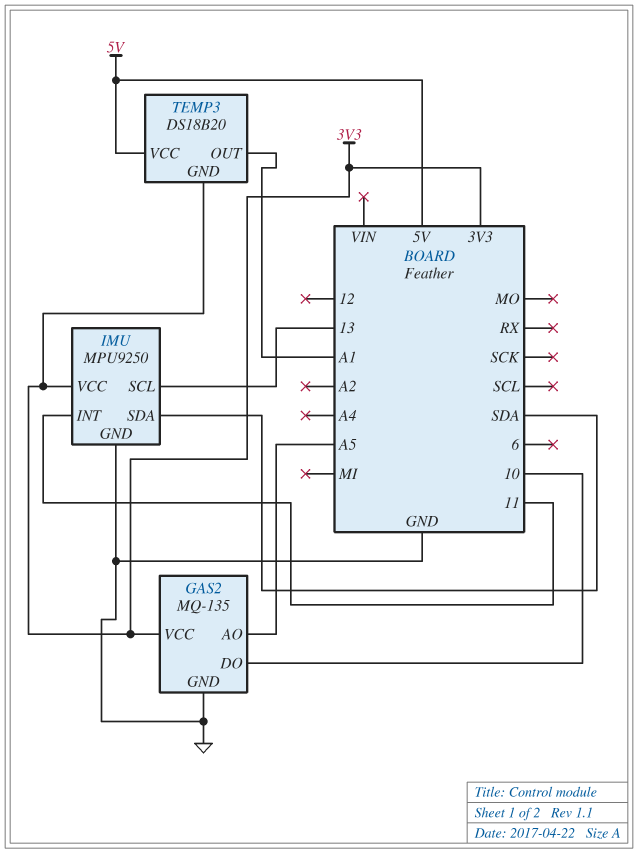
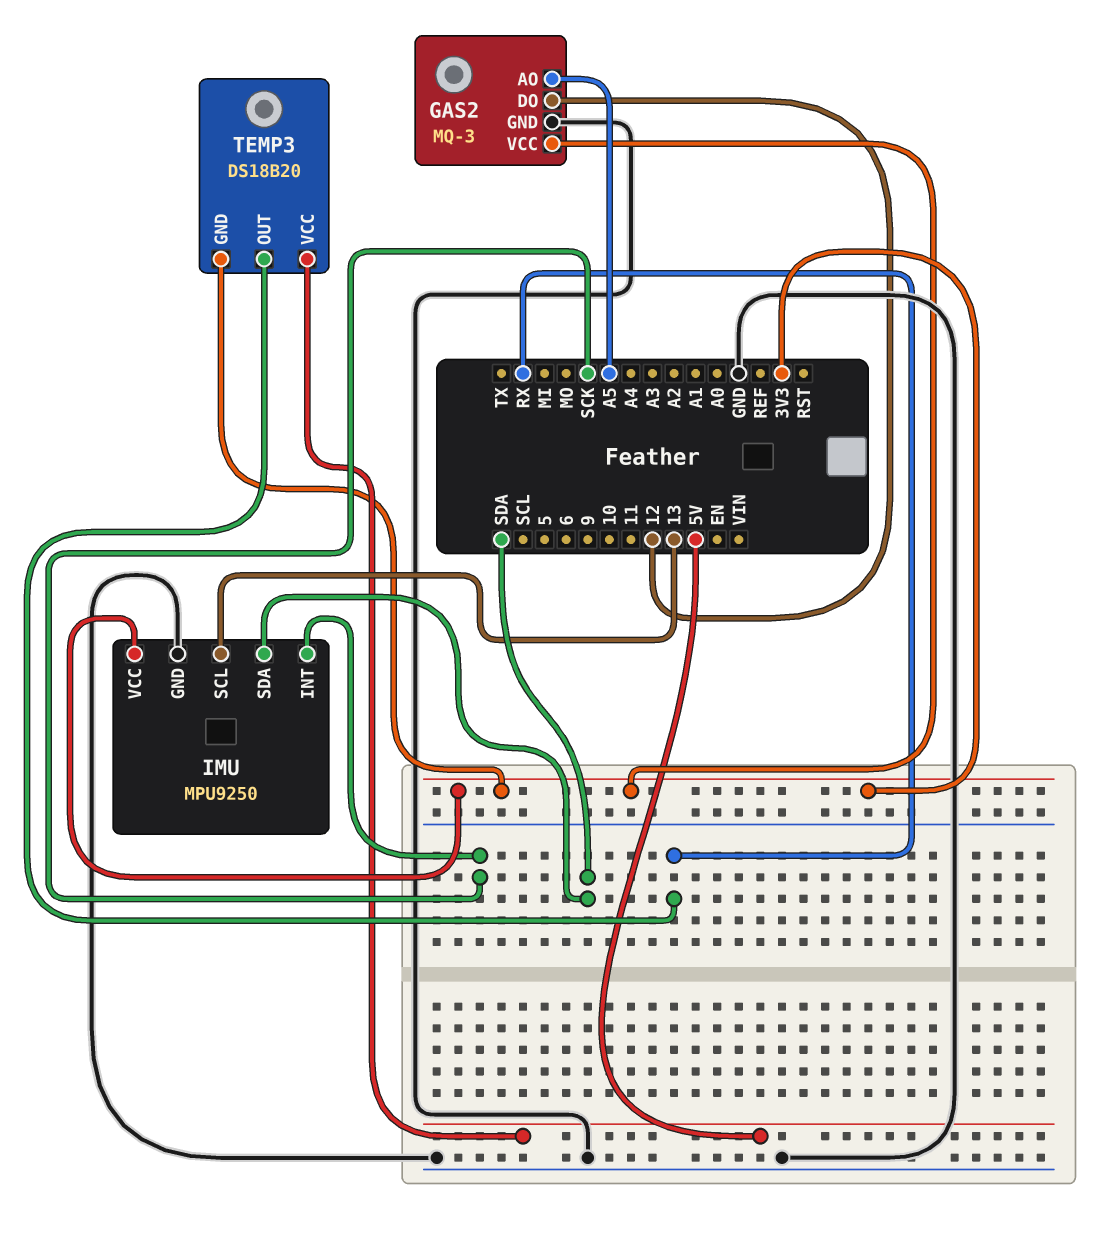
GAS2: MQ-135 -> MQ-3
GAS2 pin DO: 10 -> 12
IMU pin INT: 11 -> SCK
TEMP3 pin OUT: A1 -> RX

